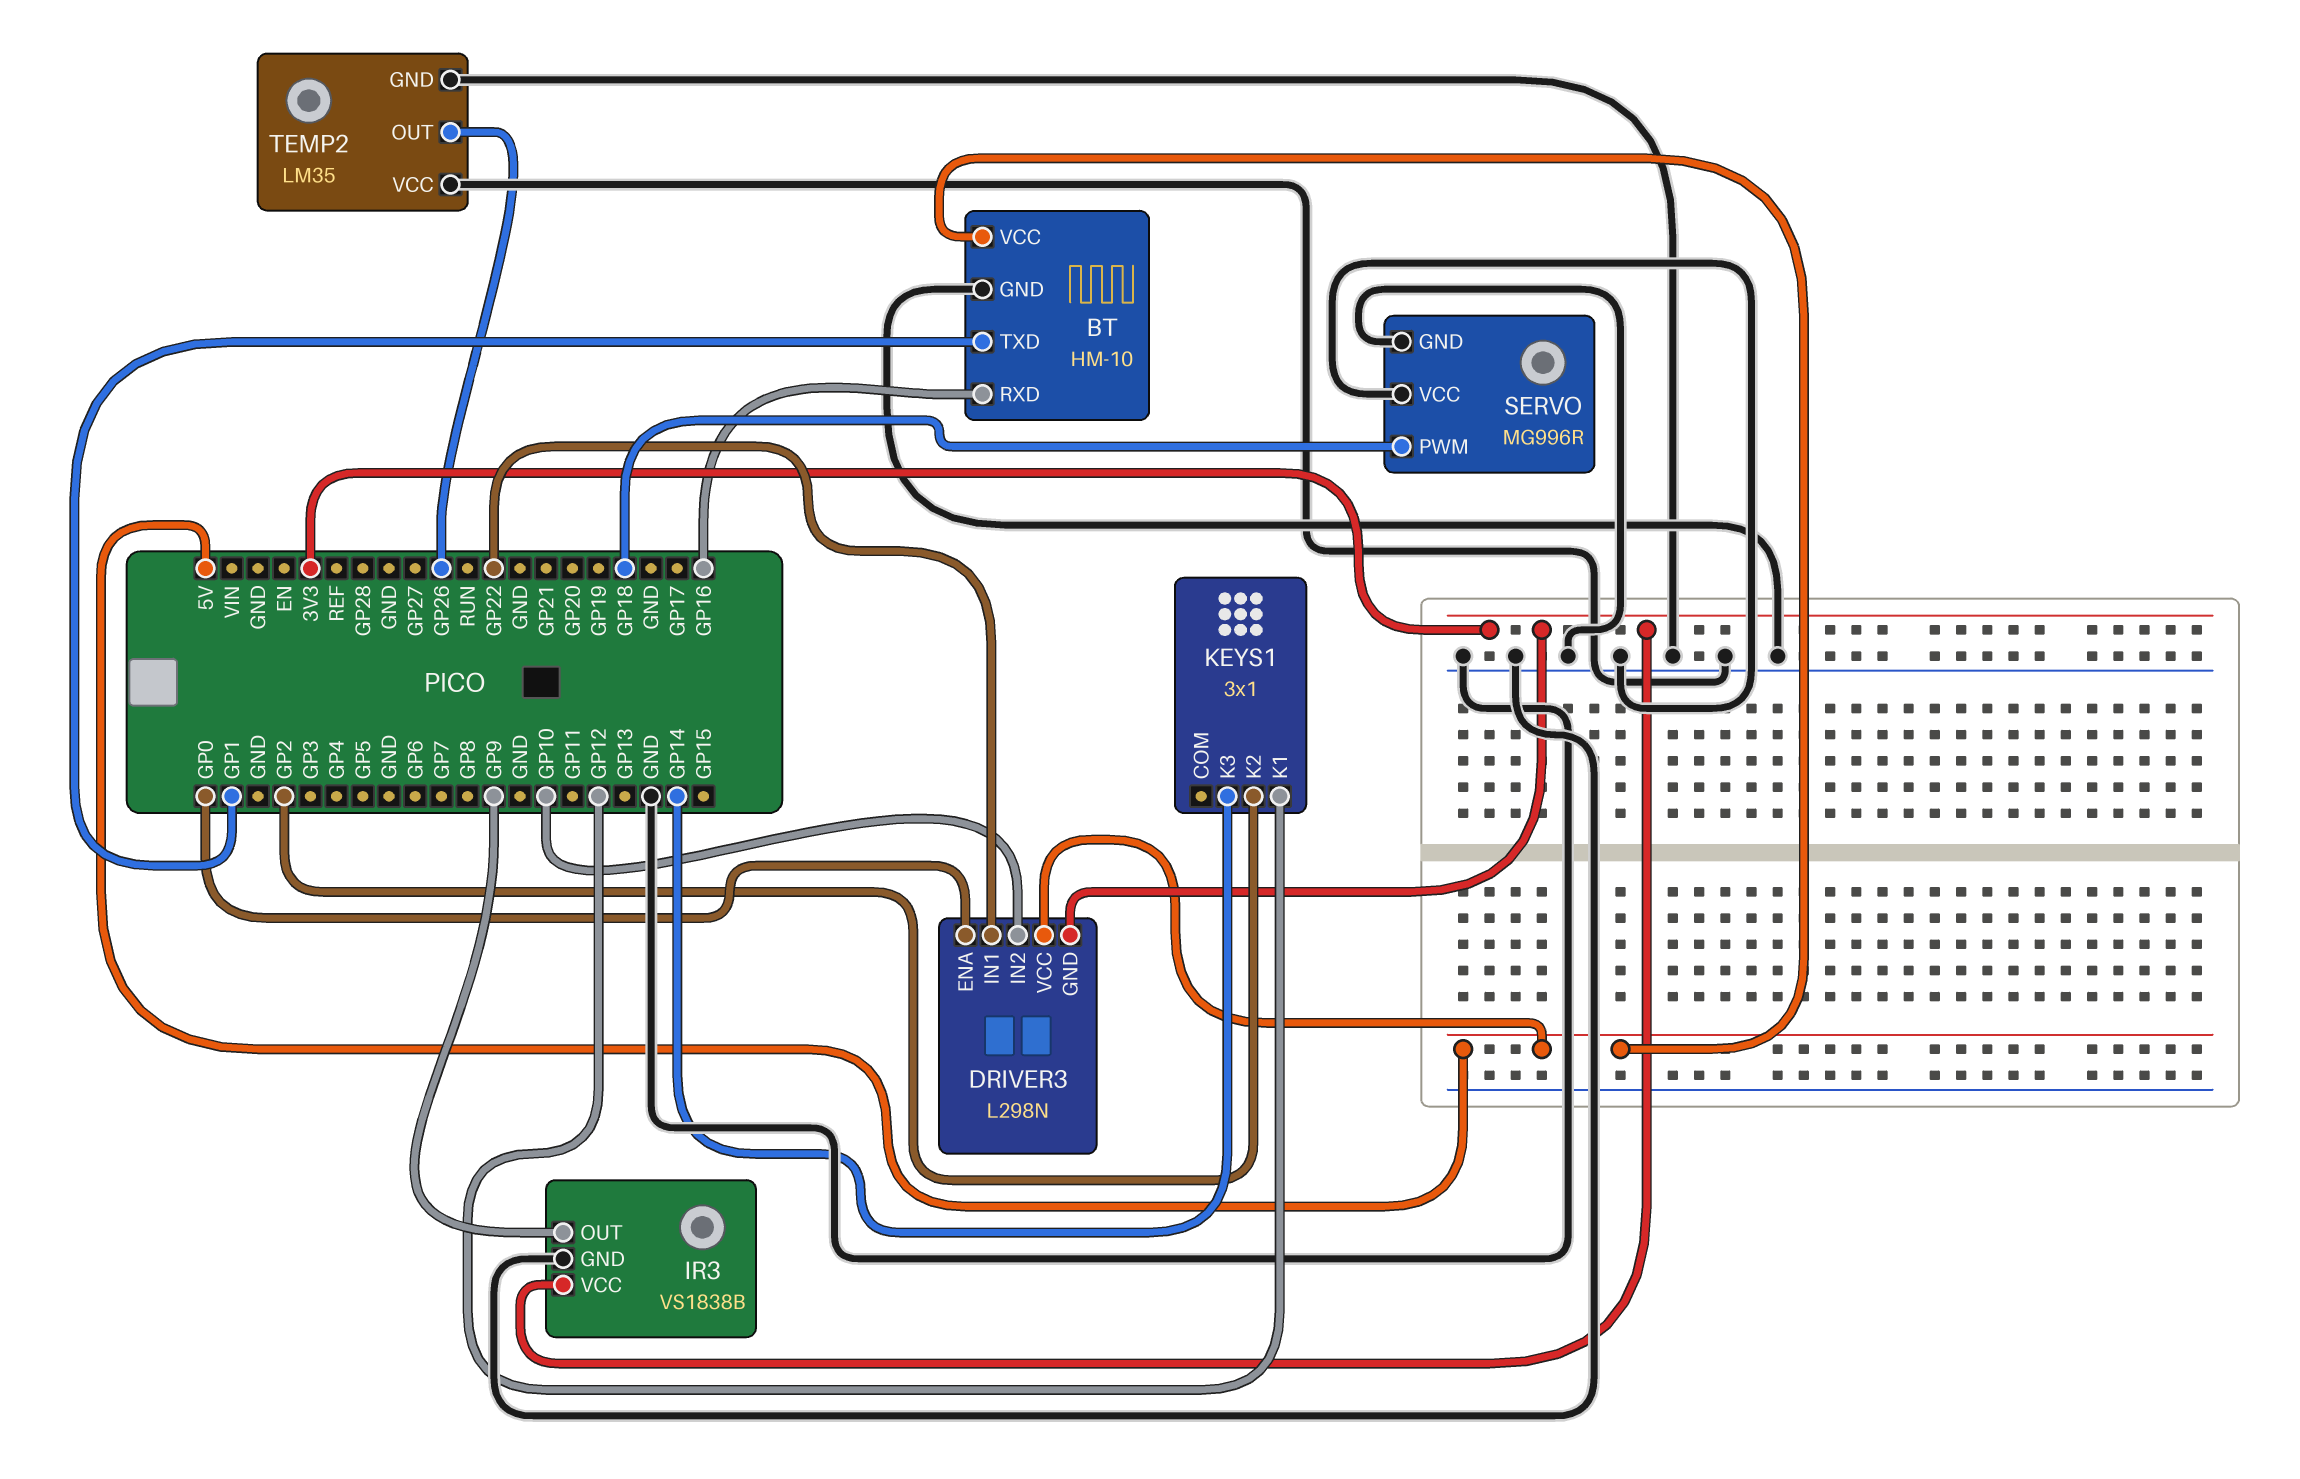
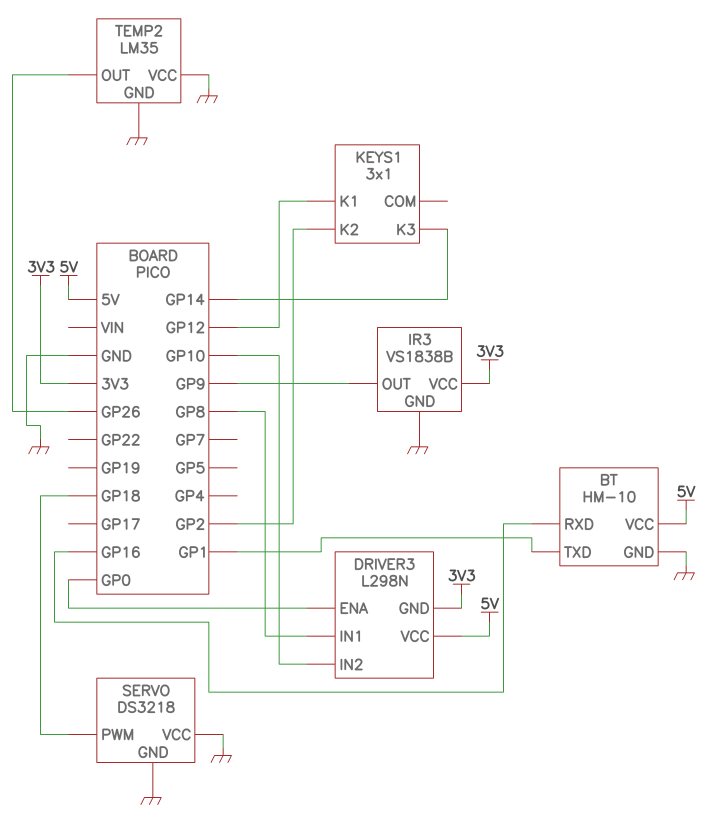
DRIVER3 pin IN1: GP22 -> GP8
SERVO: MG996R -> DS3218

